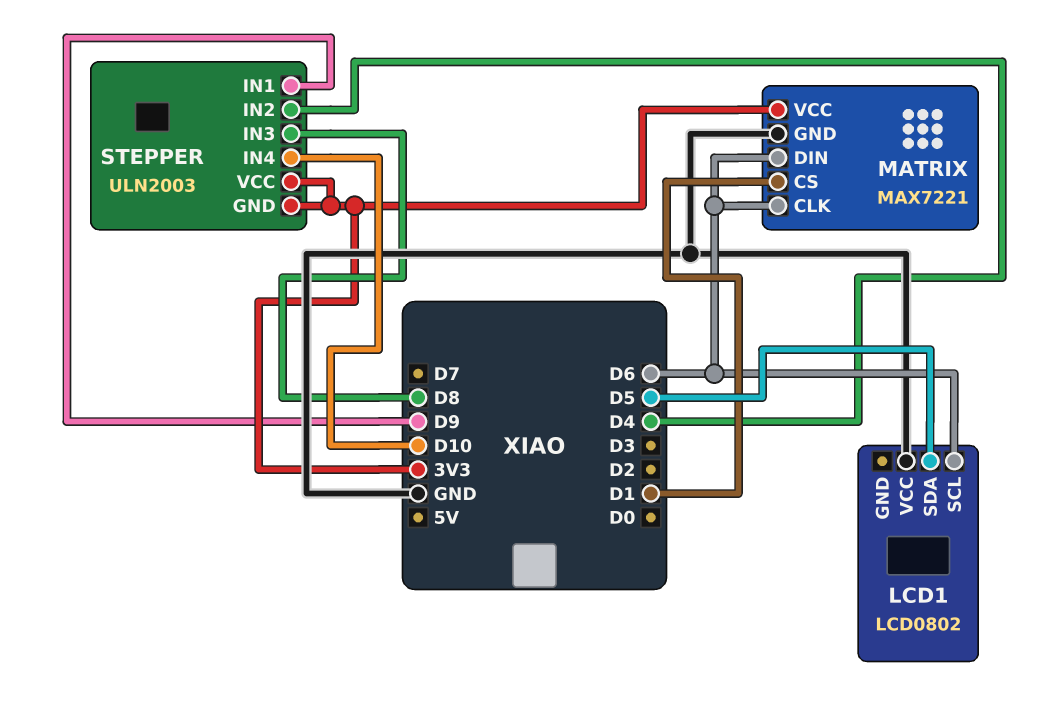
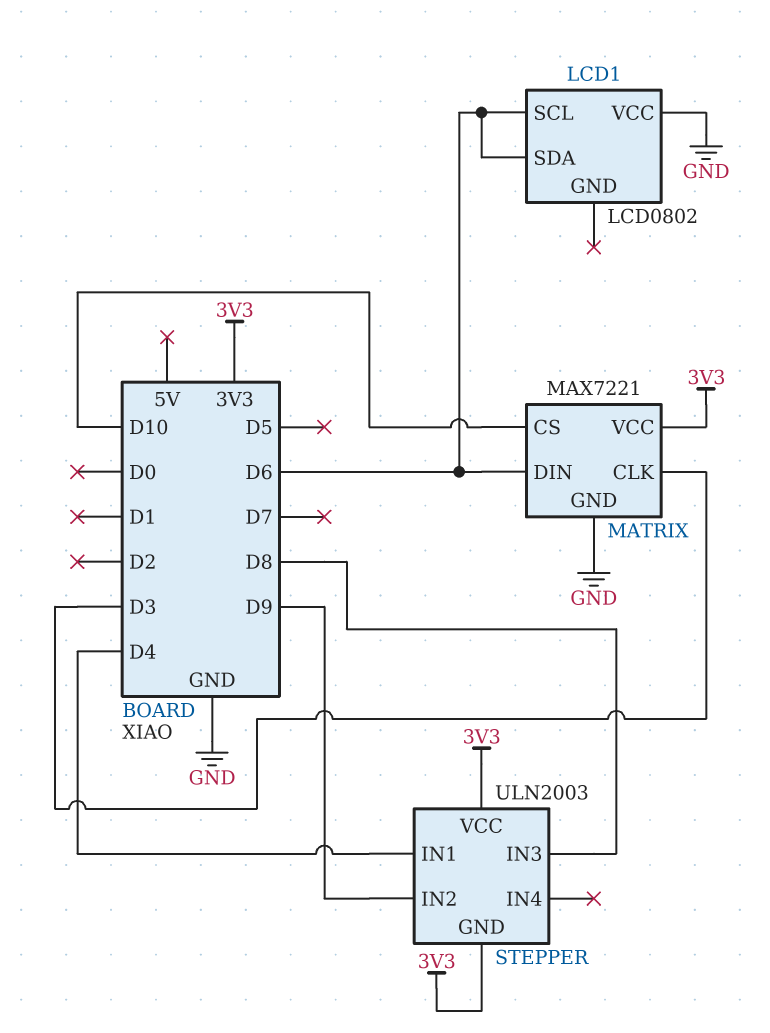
LCD1 pin SDA: D5 -> D6
MATRIX pin CLK: D6 -> D3
MATRIX pin CS: D1 -> D10
STEPPER pin IN1: D9 -> D4
STEPPER pin IN2: D4 -> D9
STEPPER pin IN4: D10 -> none

